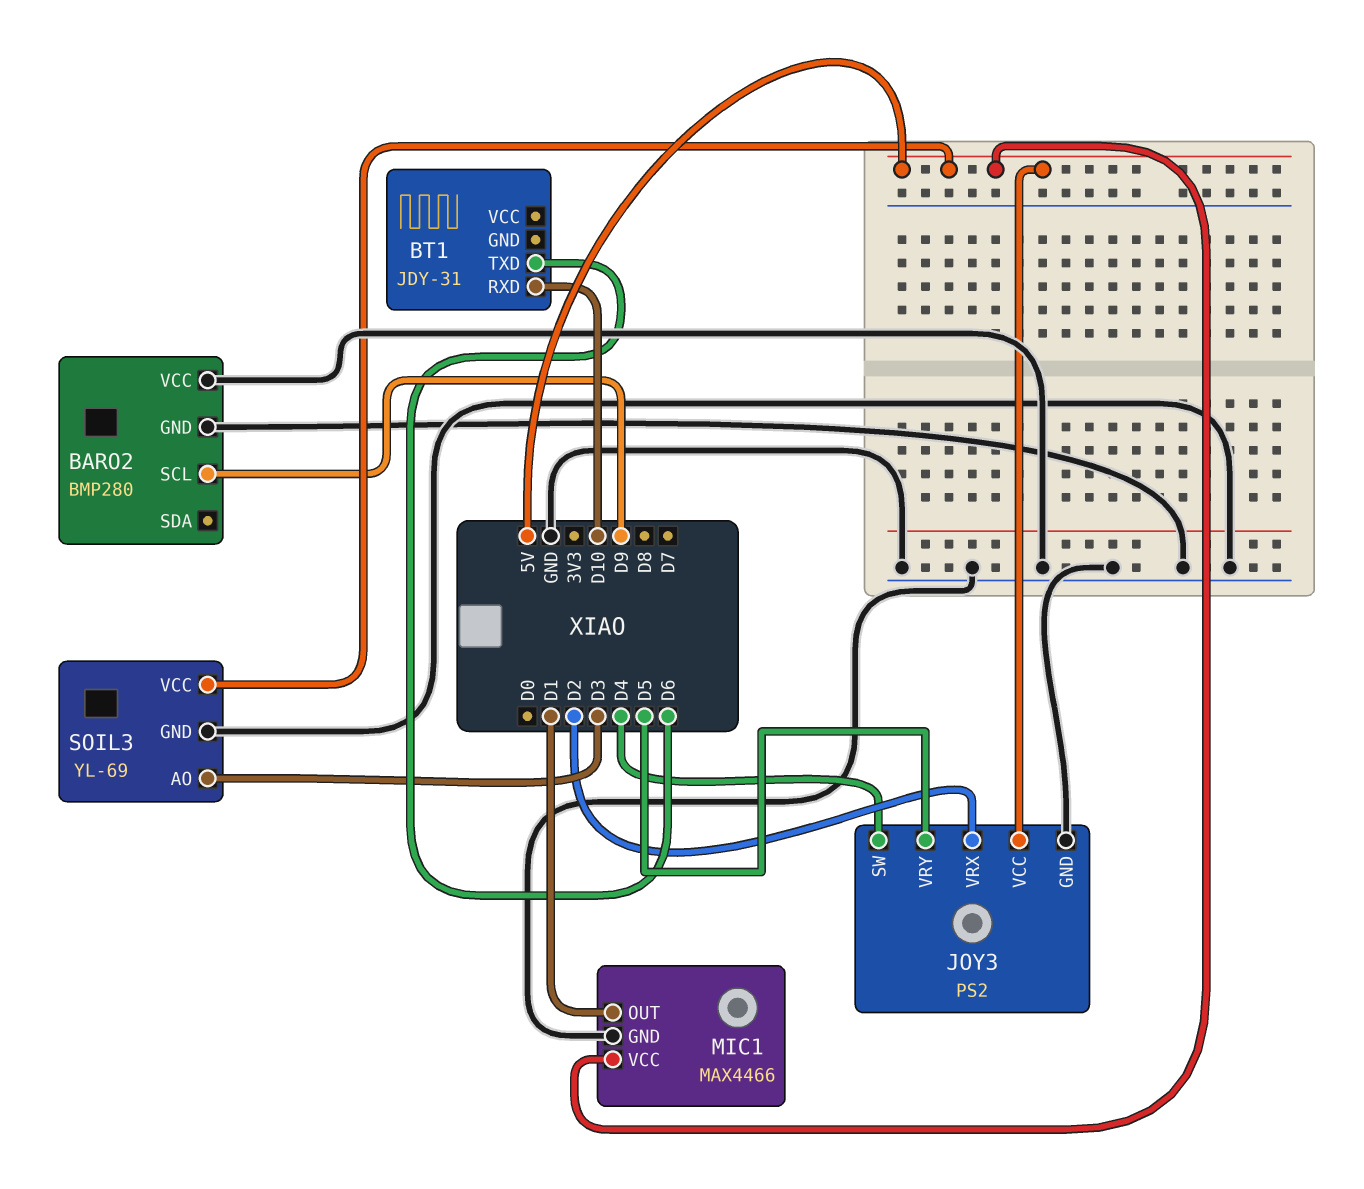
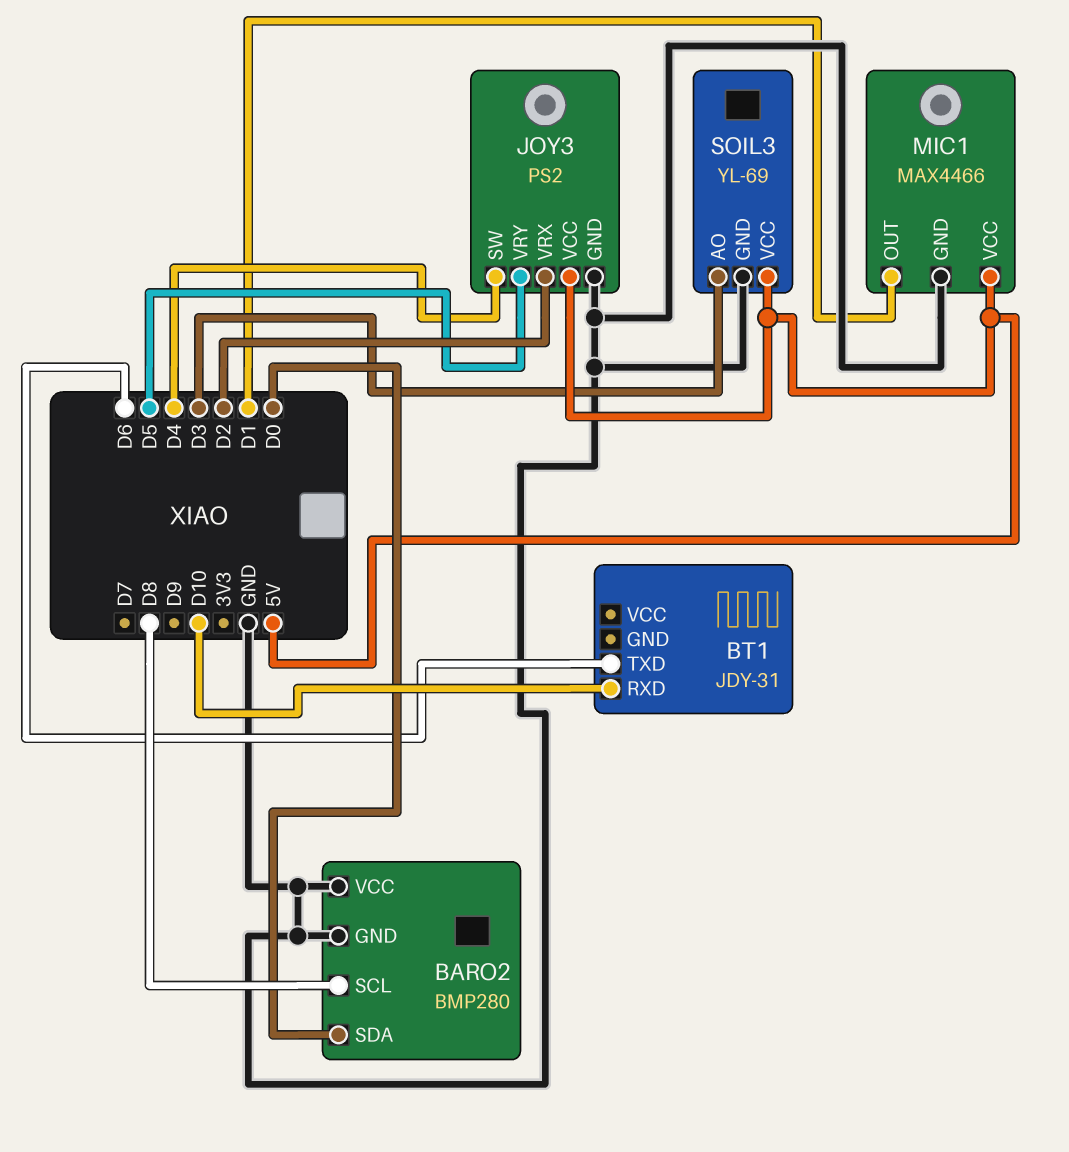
BARO2 pin SCL: D9 -> D8
BARO2 pin SDA: none -> D0

